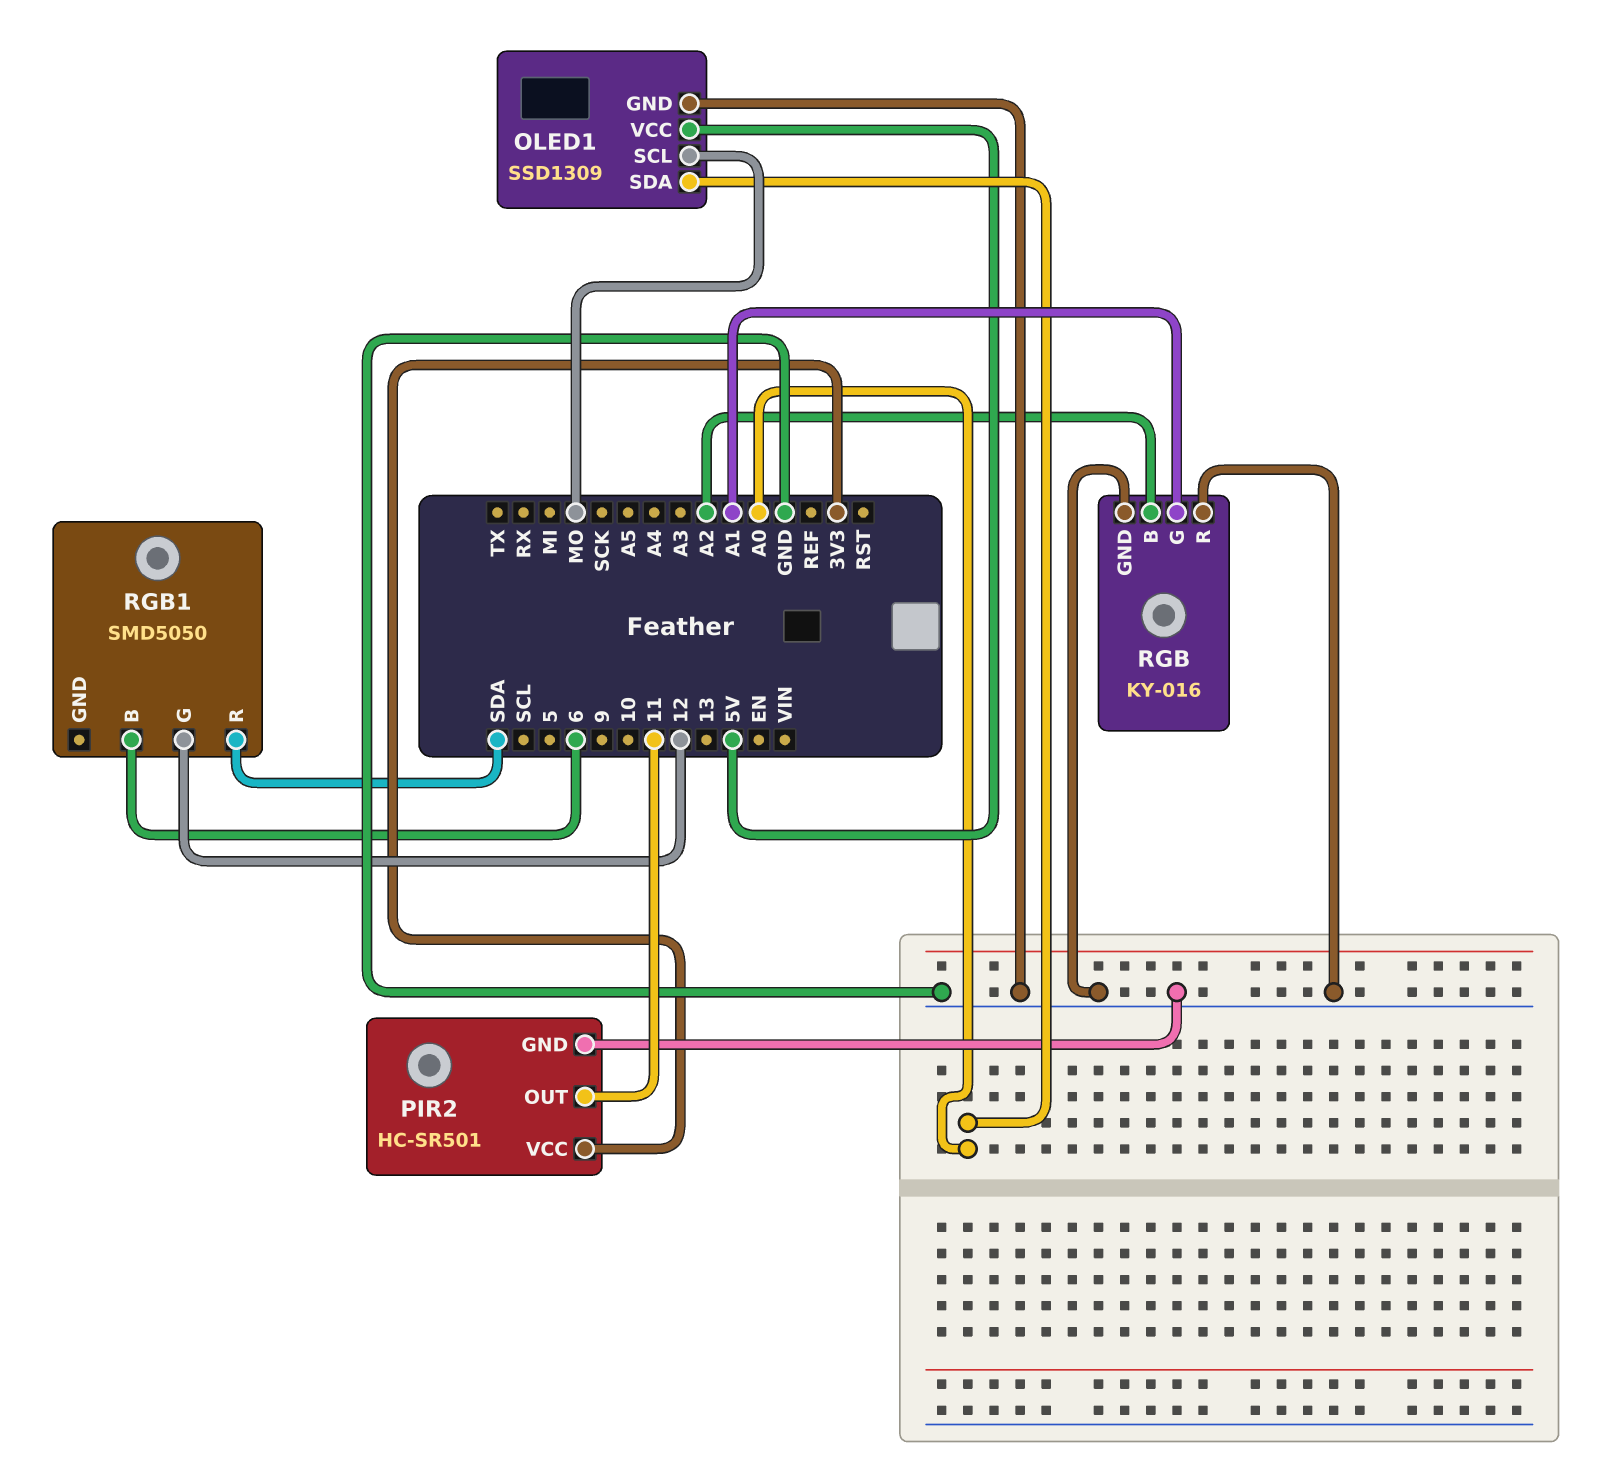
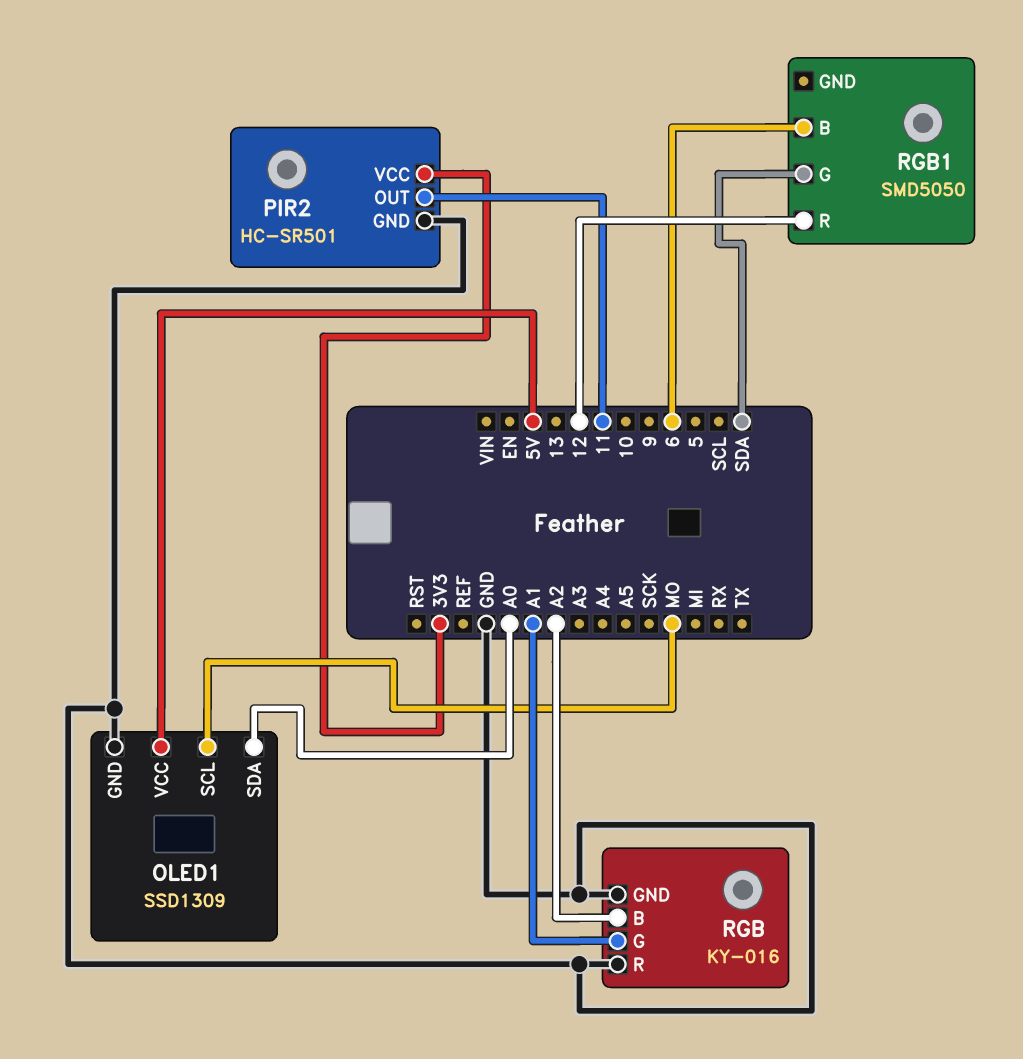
RGB1 pin G: 12 -> SDA
RGB1 pin R: SDA -> 12

